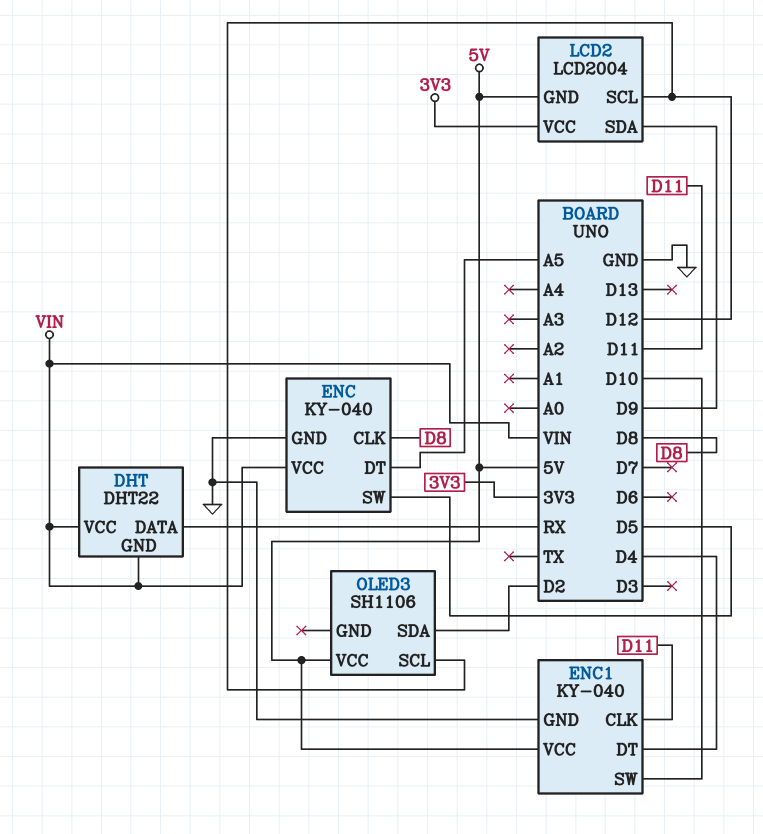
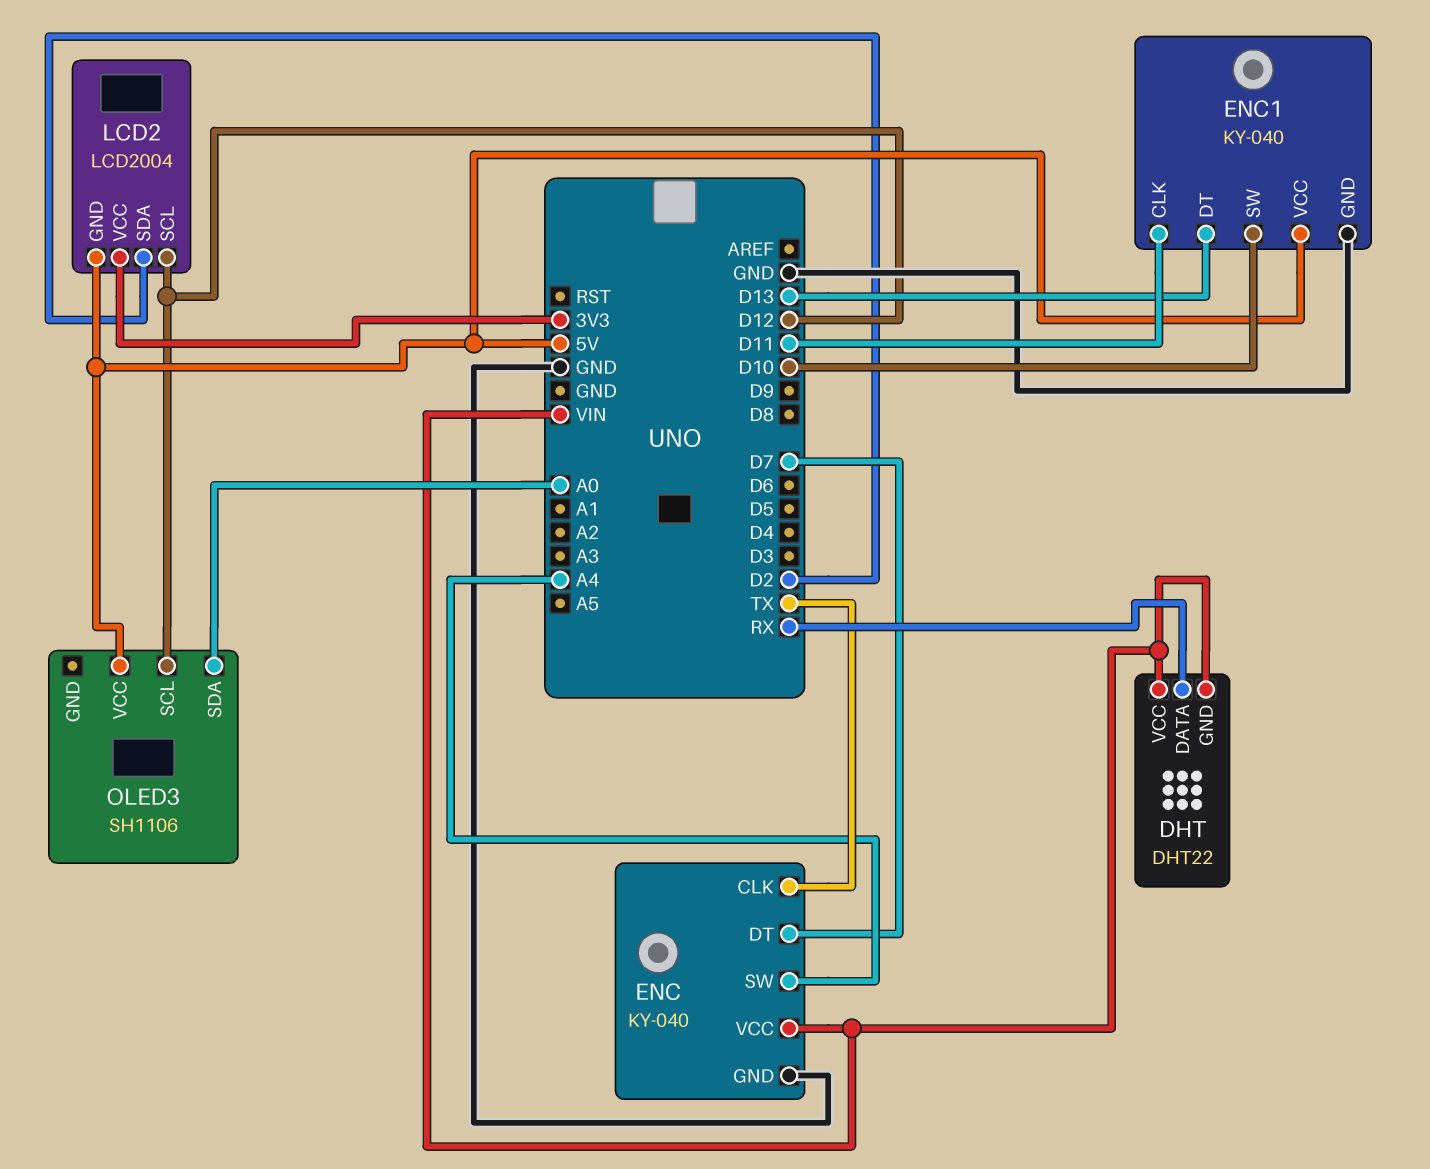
ENC pin CLK: D8 -> TX
ENC pin DT: A5 -> D7
ENC pin SW: D5 -> A4
ENC1 pin DT: D4 -> D13
LCD2 pin SDA: D9 -> D2
OLED3 pin SDA: D2 -> A0

